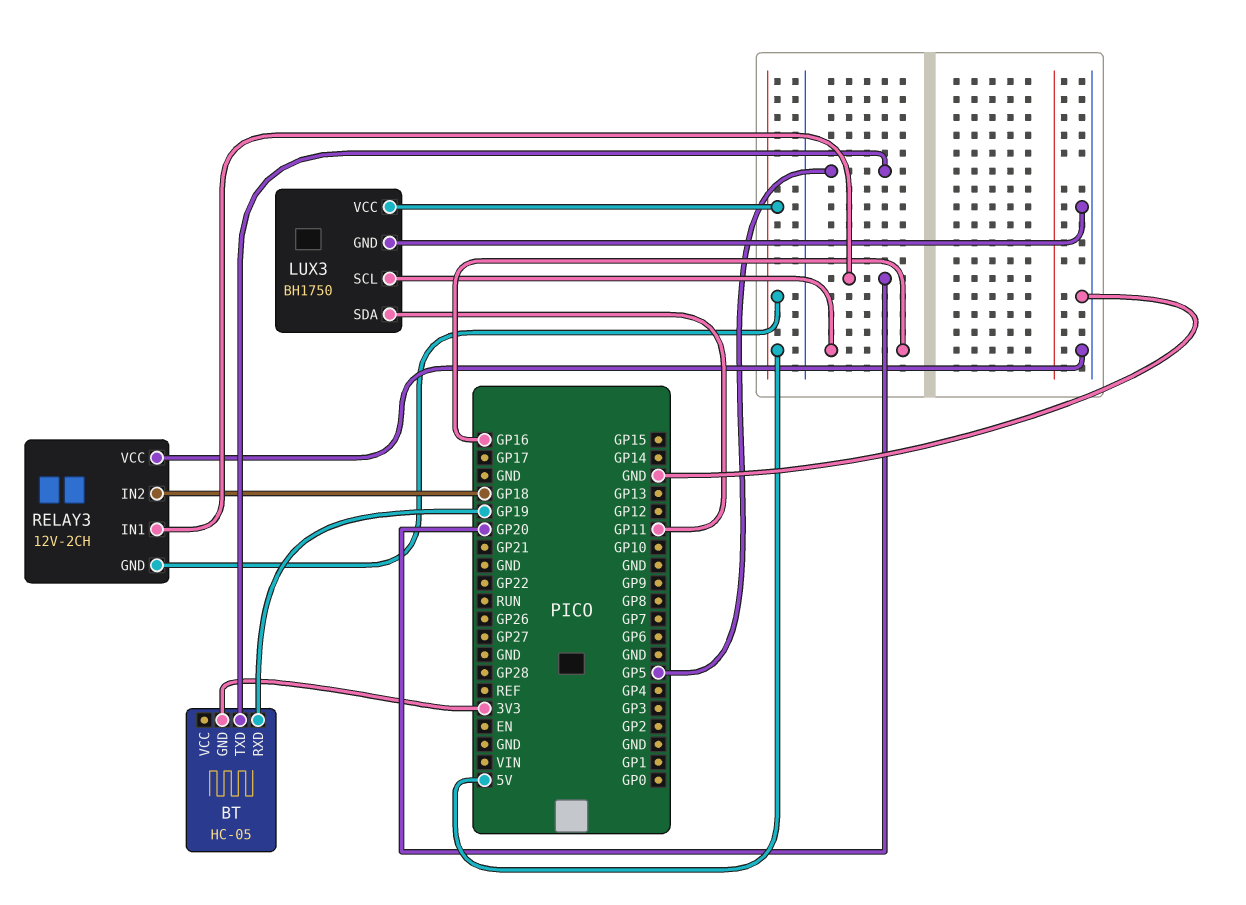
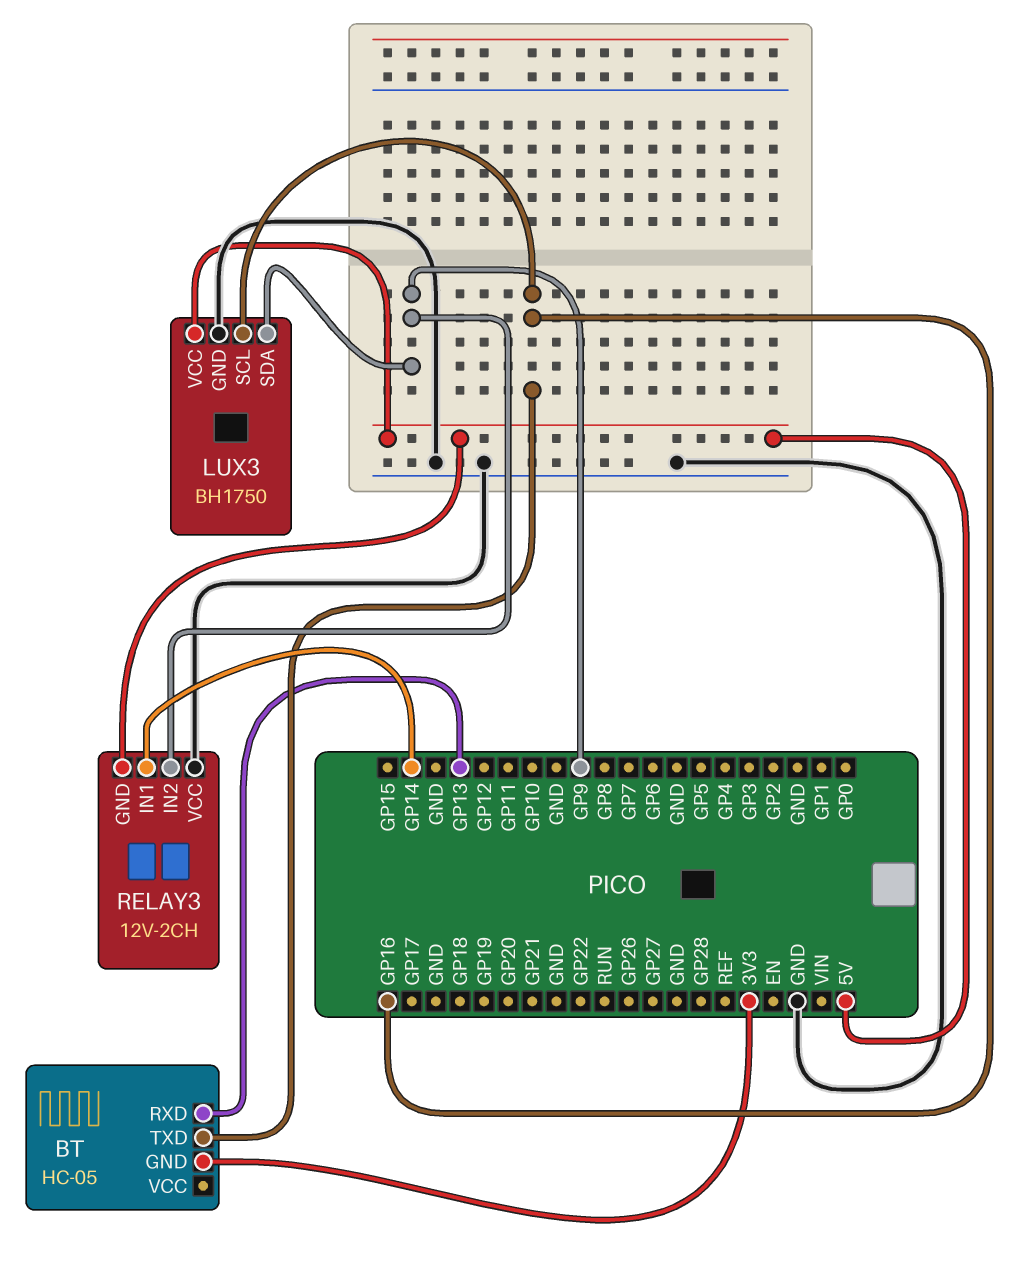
BT pin RXD: GP19 -> GP13
BT pin TXD: GP5 -> GP16
LUX3 pin SDA: GP11 -> GP9
RELAY3 pin IN1: GP20 -> GP14
RELAY3 pin IN2: GP18 -> GP9

